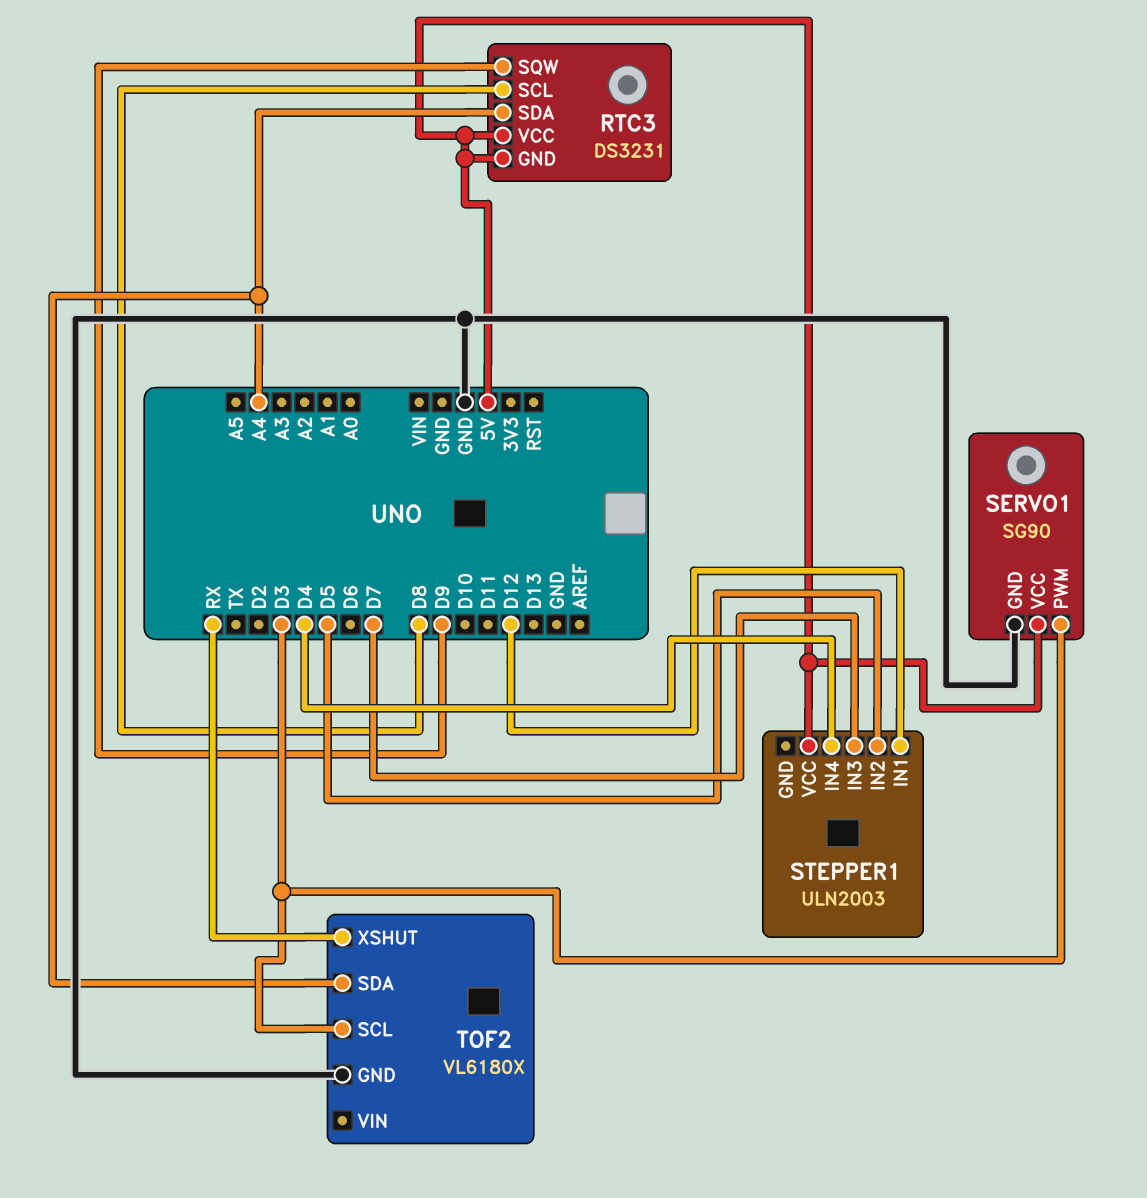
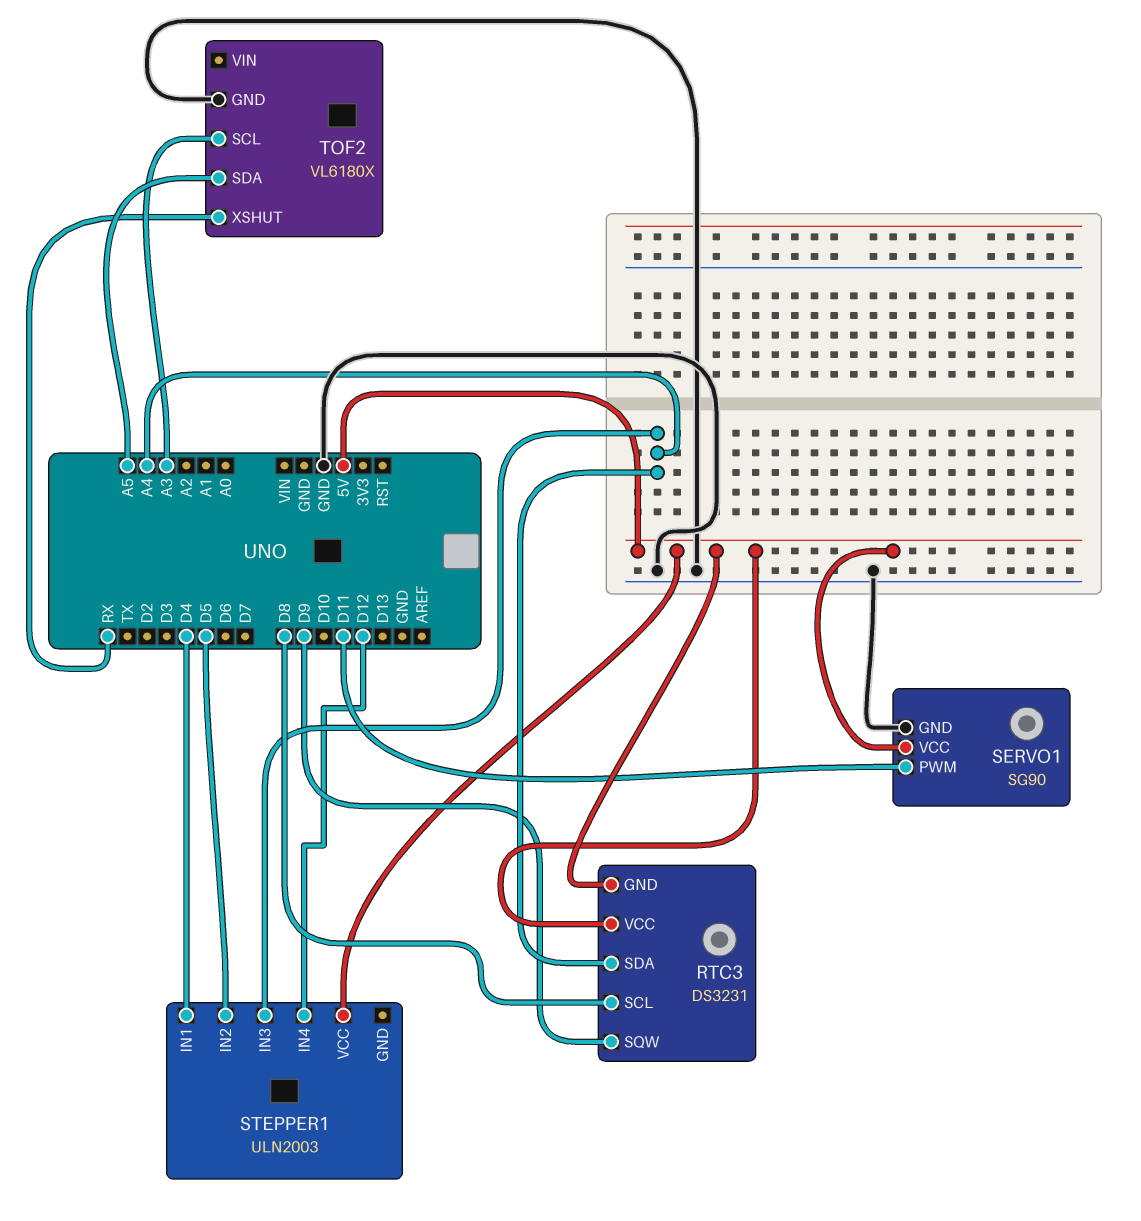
SERVO1 pin PWM: D3 -> D11
STEPPER1 pin IN1: D12 -> D4
STEPPER1 pin IN3: D7 -> A4
STEPPER1 pin IN4: D4 -> D12
TOF2 pin SCL: D3 -> A3
TOF2 pin SDA: A4 -> A5

